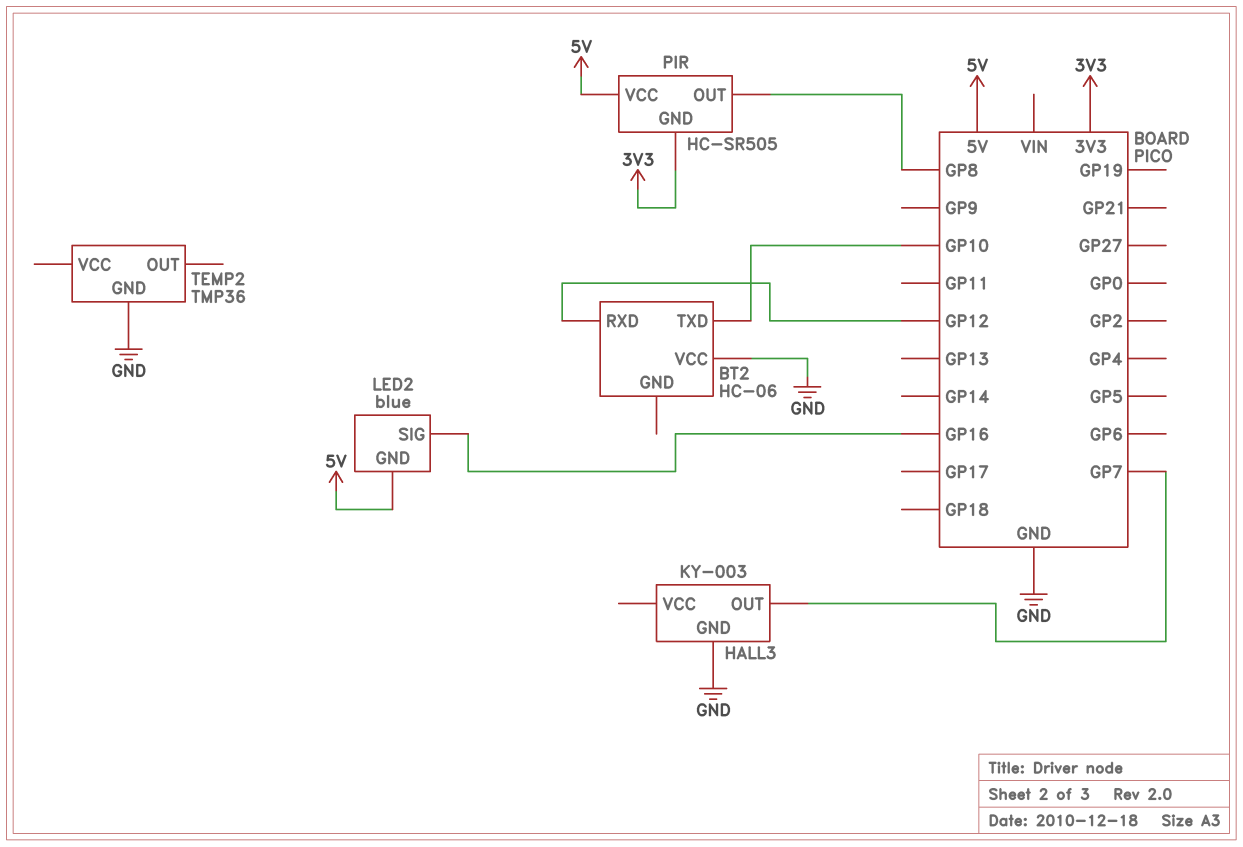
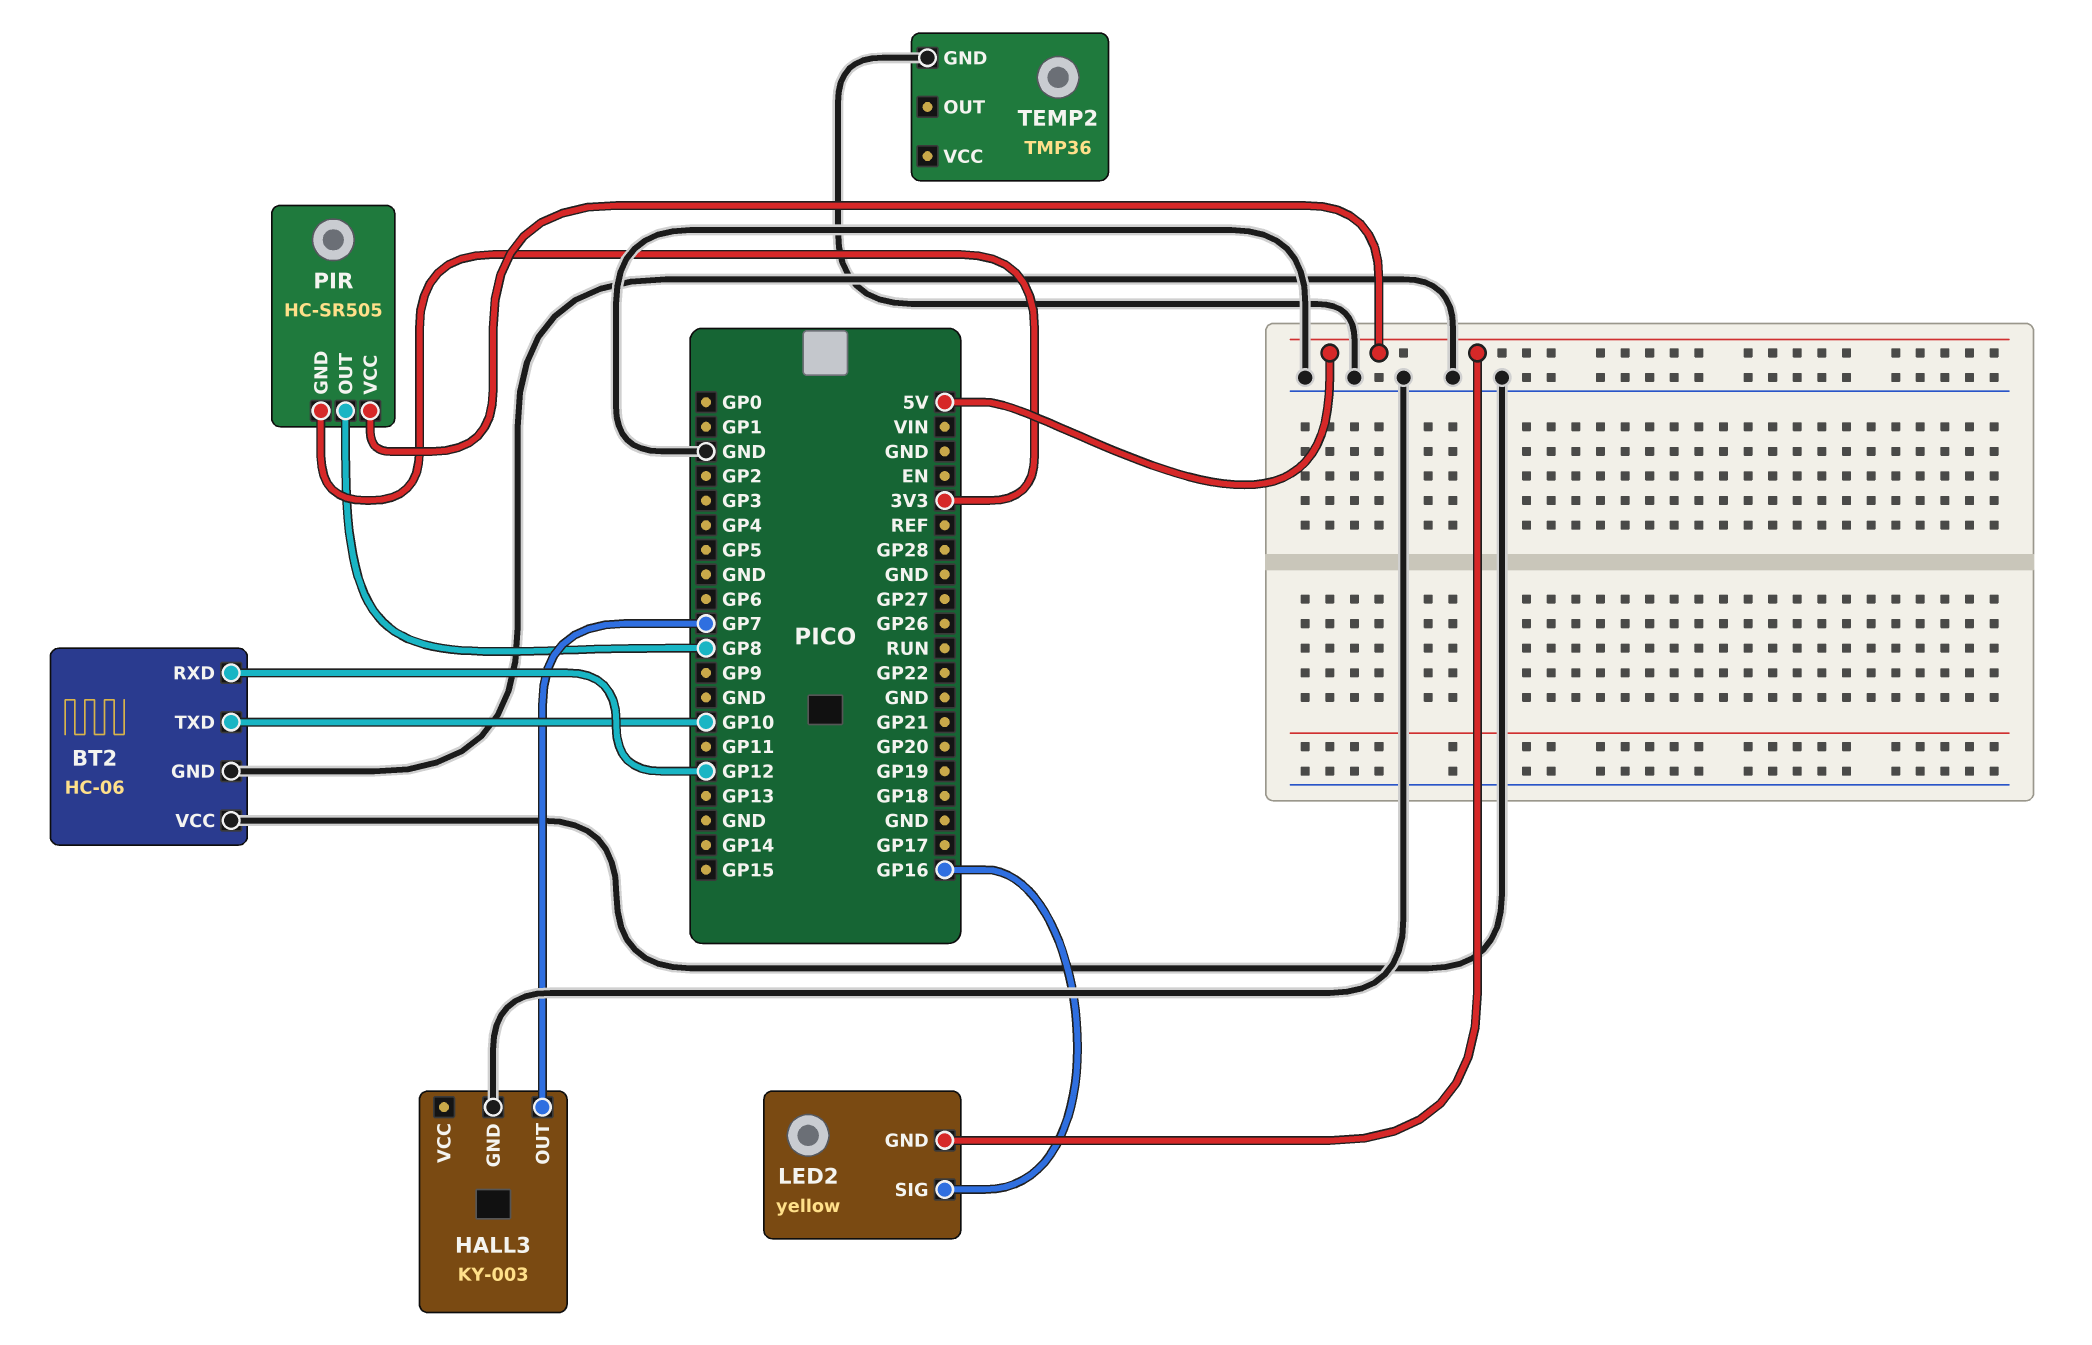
BT2 pin GND: none -> GND
LED2: blue -> yellow

